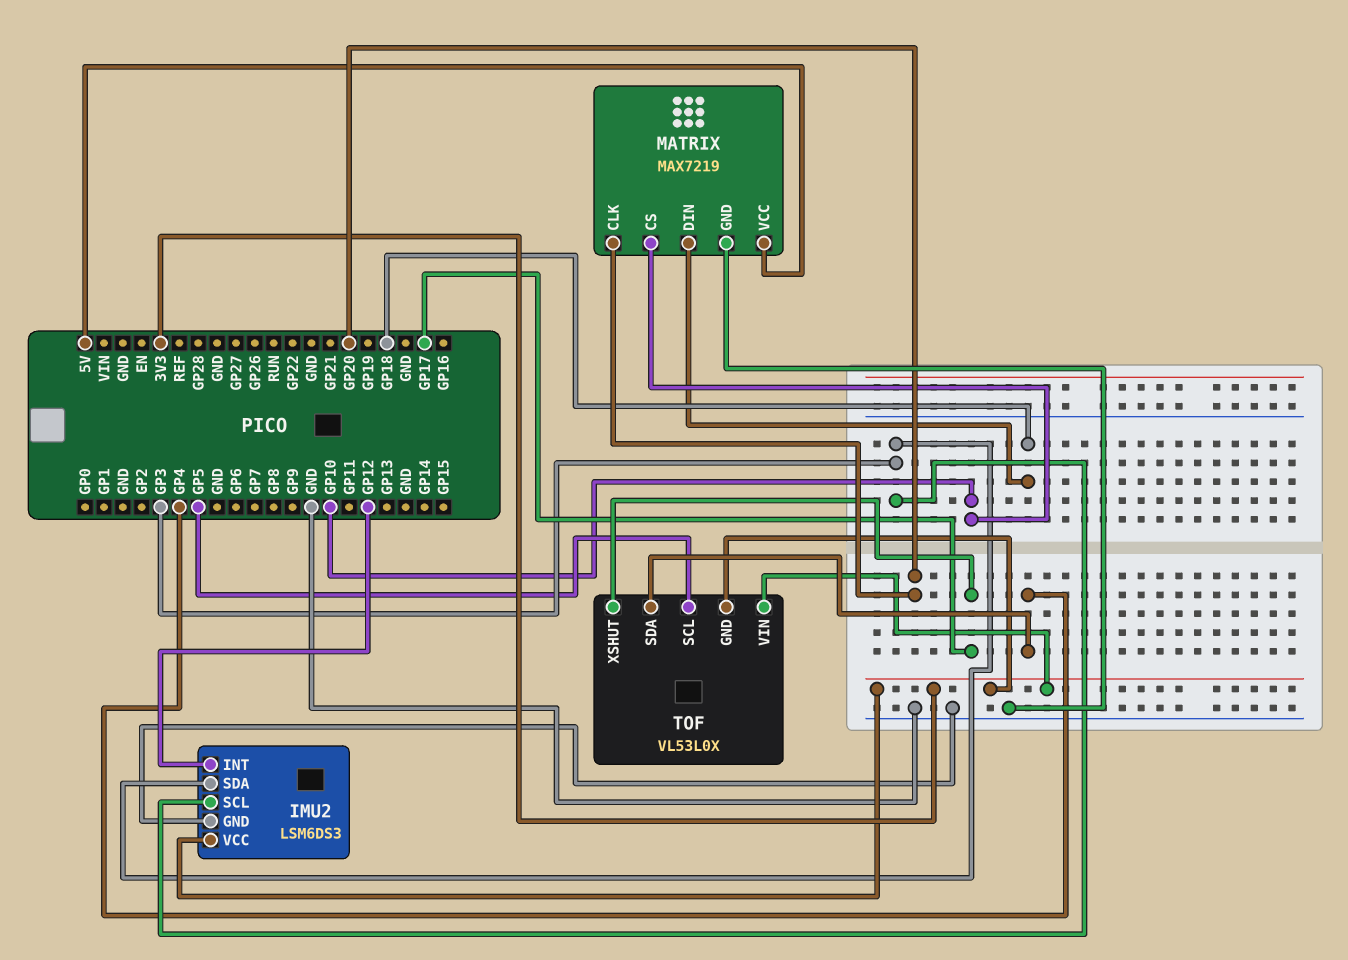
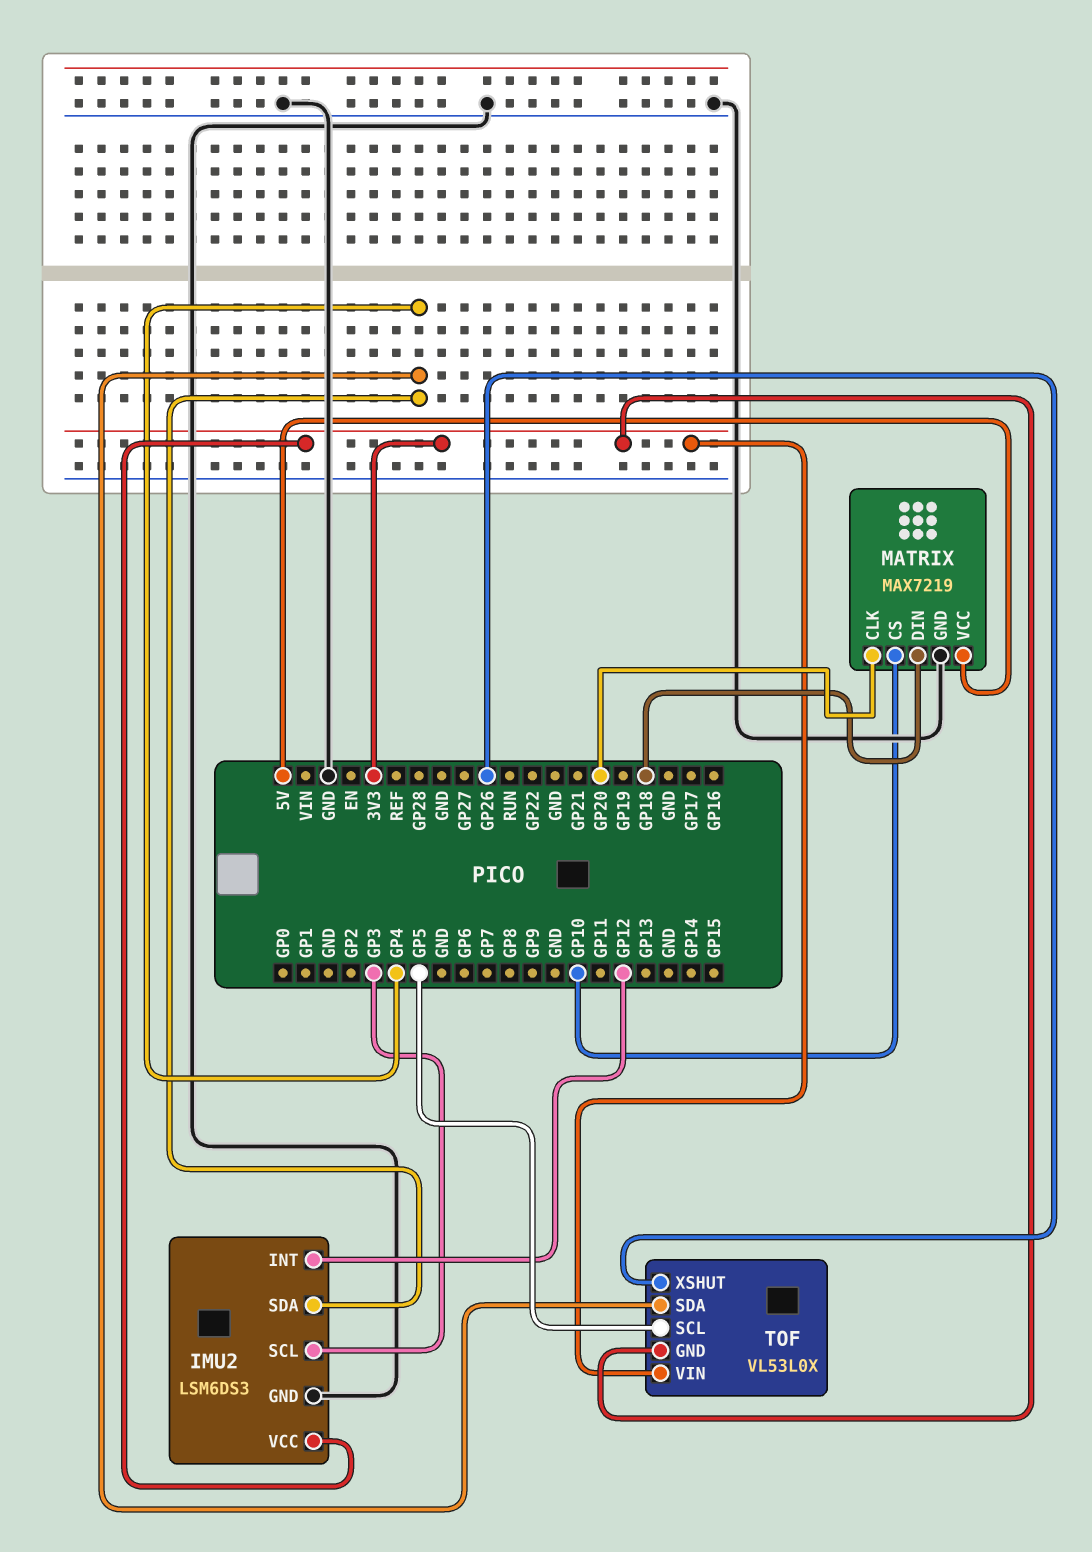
IMU2 pin SDA: GP3 -> GP4
TOF pin XSHUT: GP17 -> GP26

